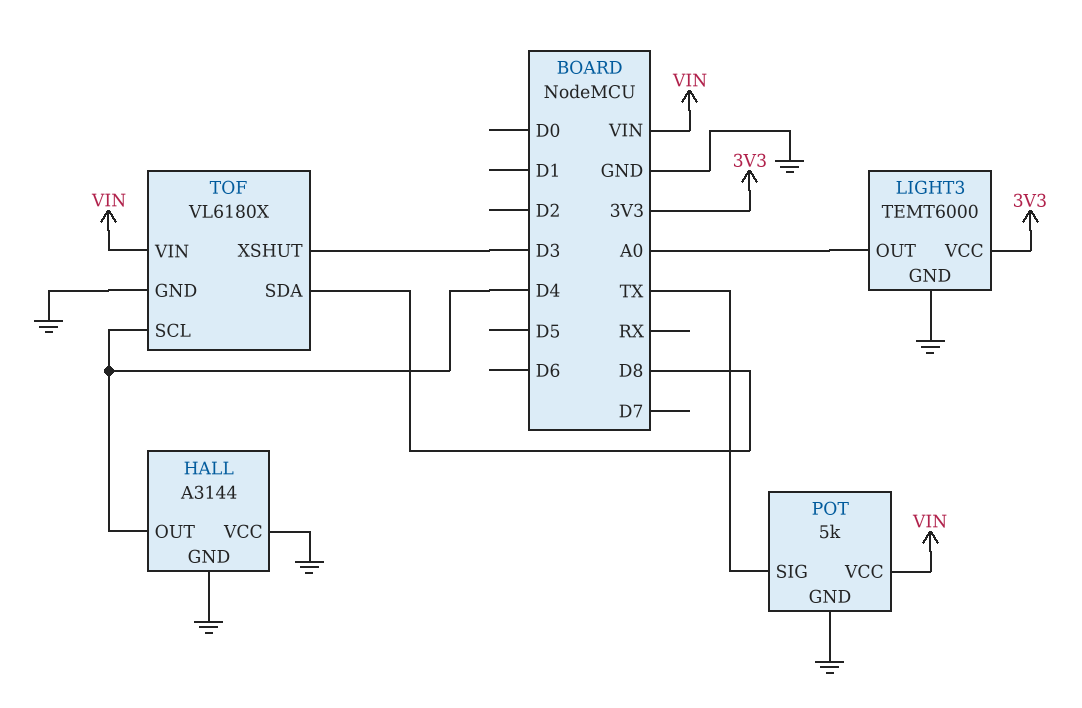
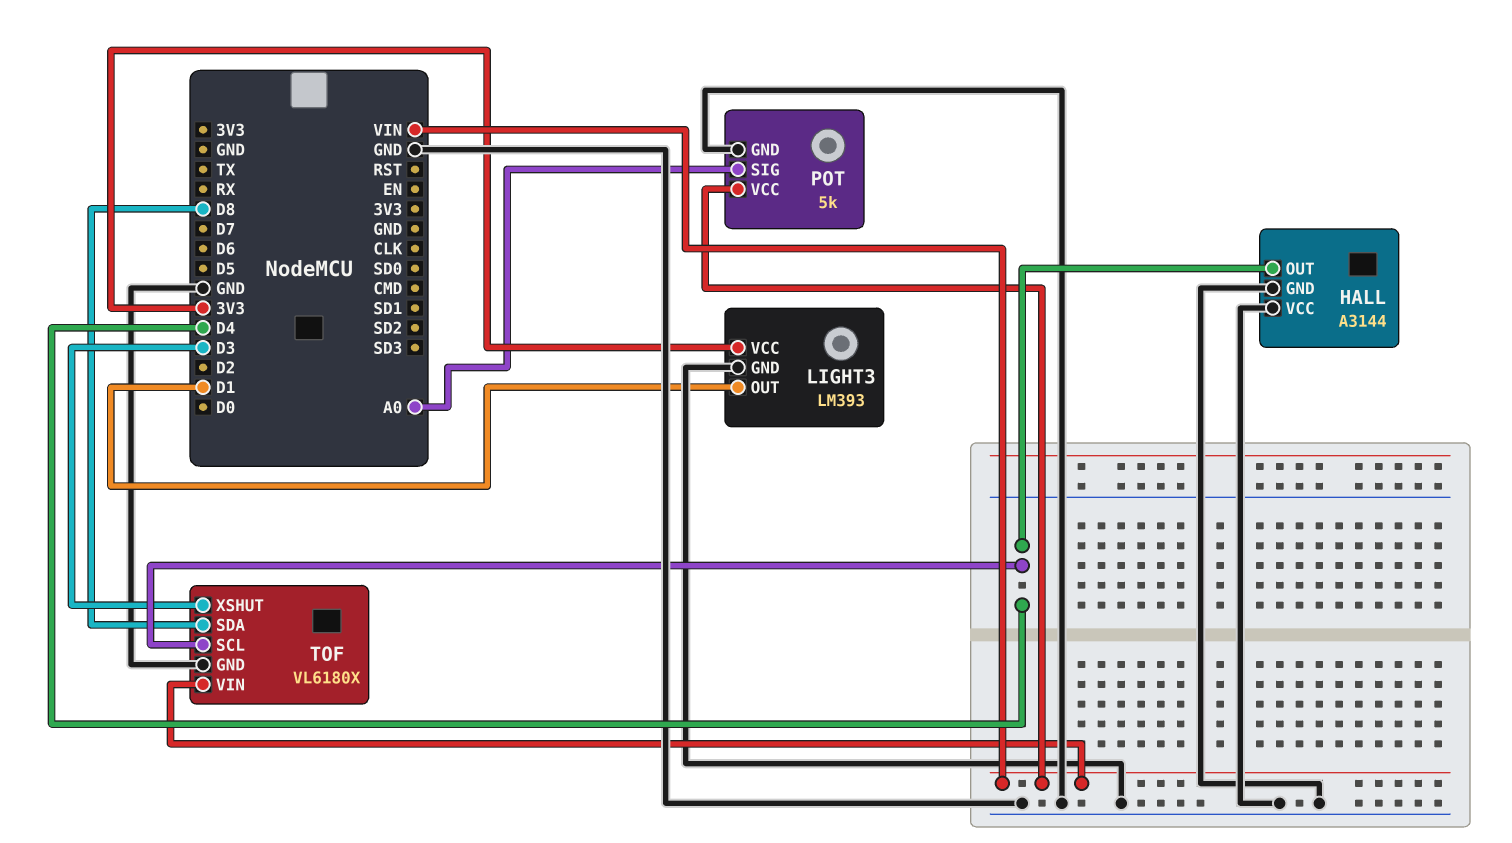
LIGHT3: TEMT6000 -> LM393
LIGHT3 pin OUT: A0 -> D1
POT pin SIG: TX -> A0

